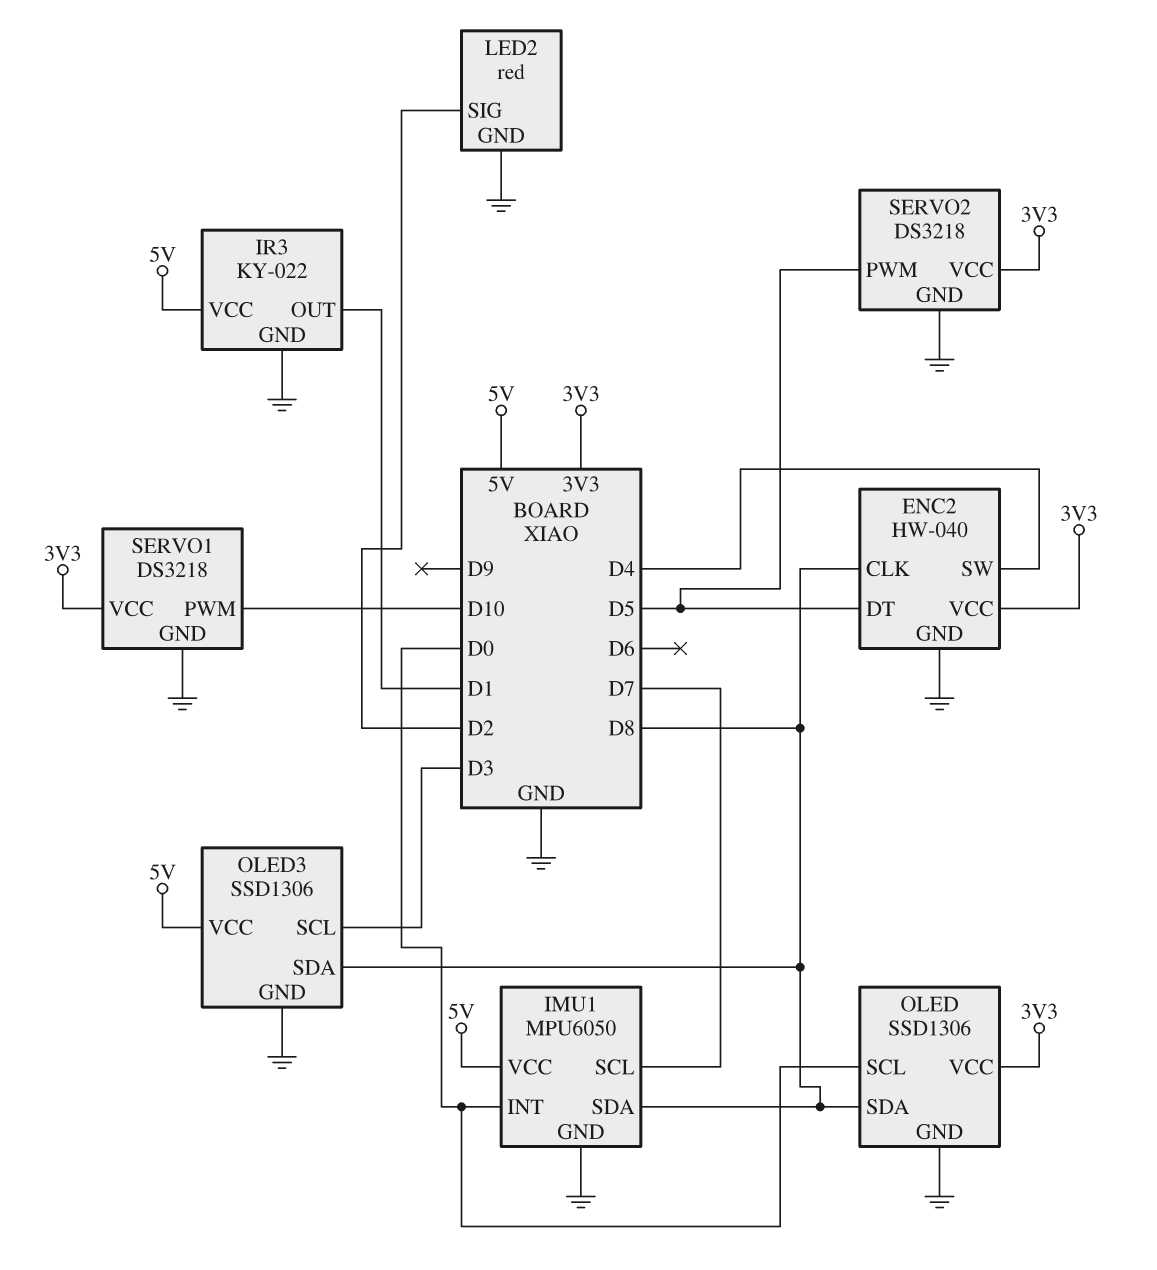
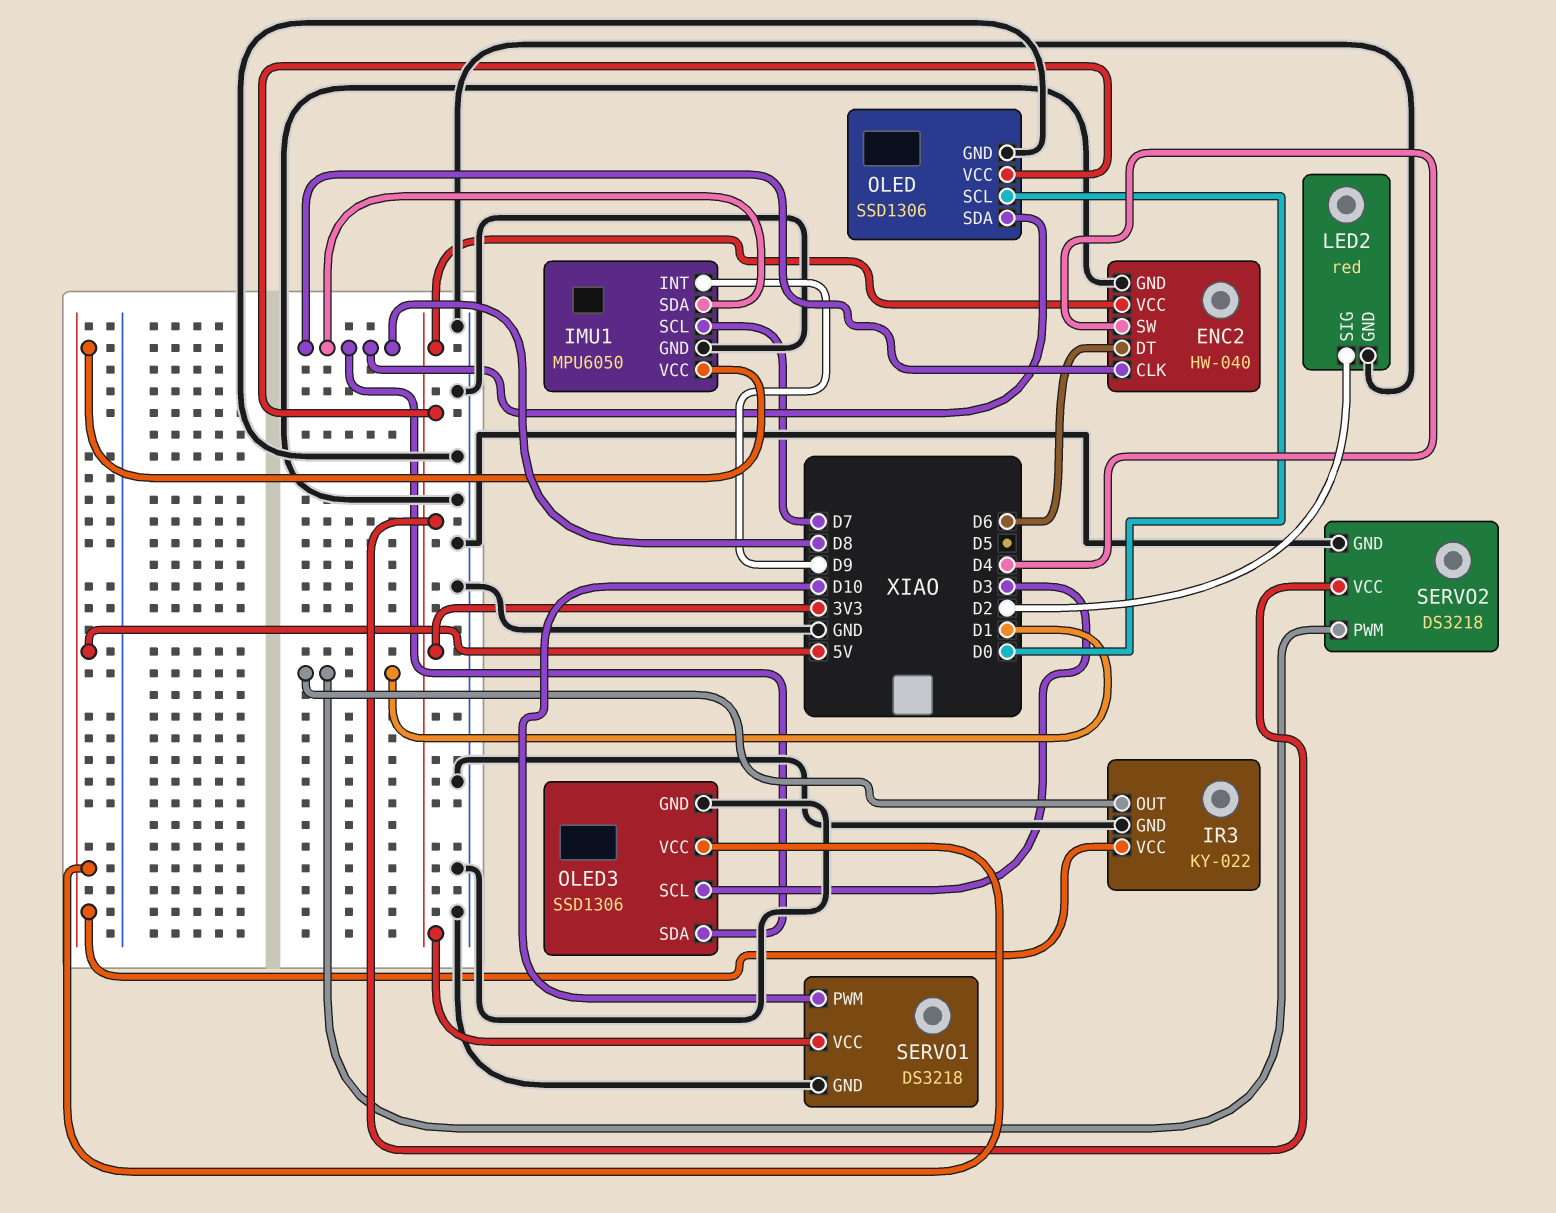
ENC2 pin DT: D5 -> D6
IMU1 pin INT: D0 -> D9
SERVO2 pin PWM: D5 -> D1

